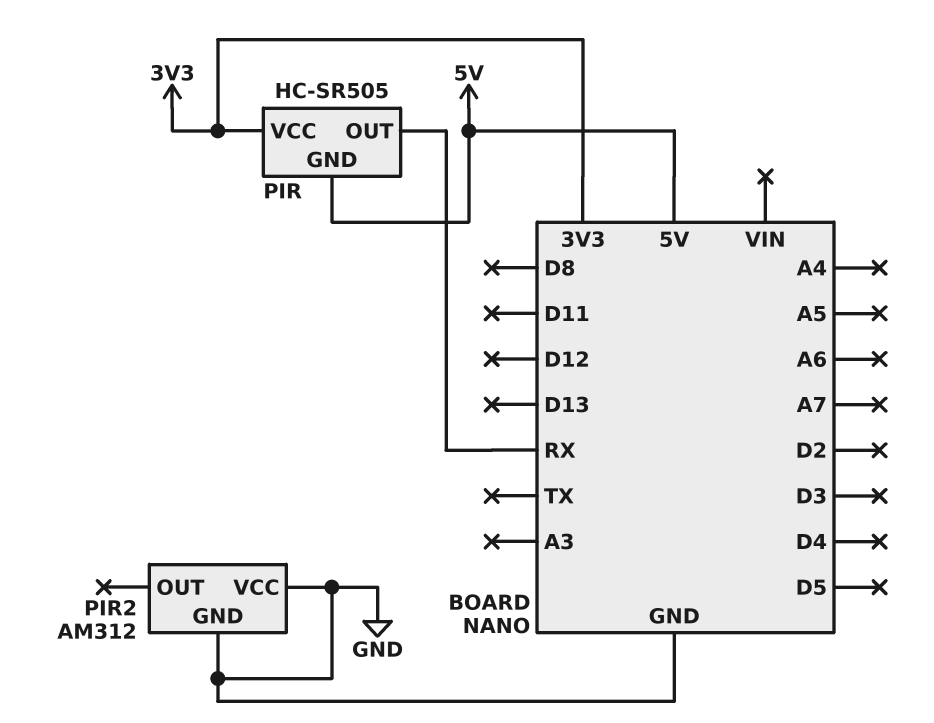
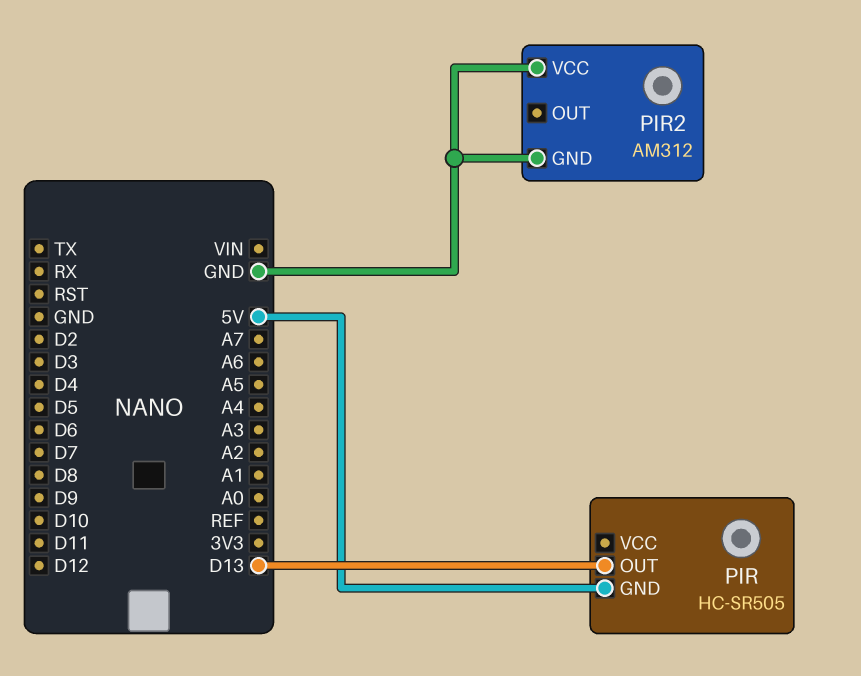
PIR pin OUT: RX -> D13
PIR pin VCC: 3V3 -> none

